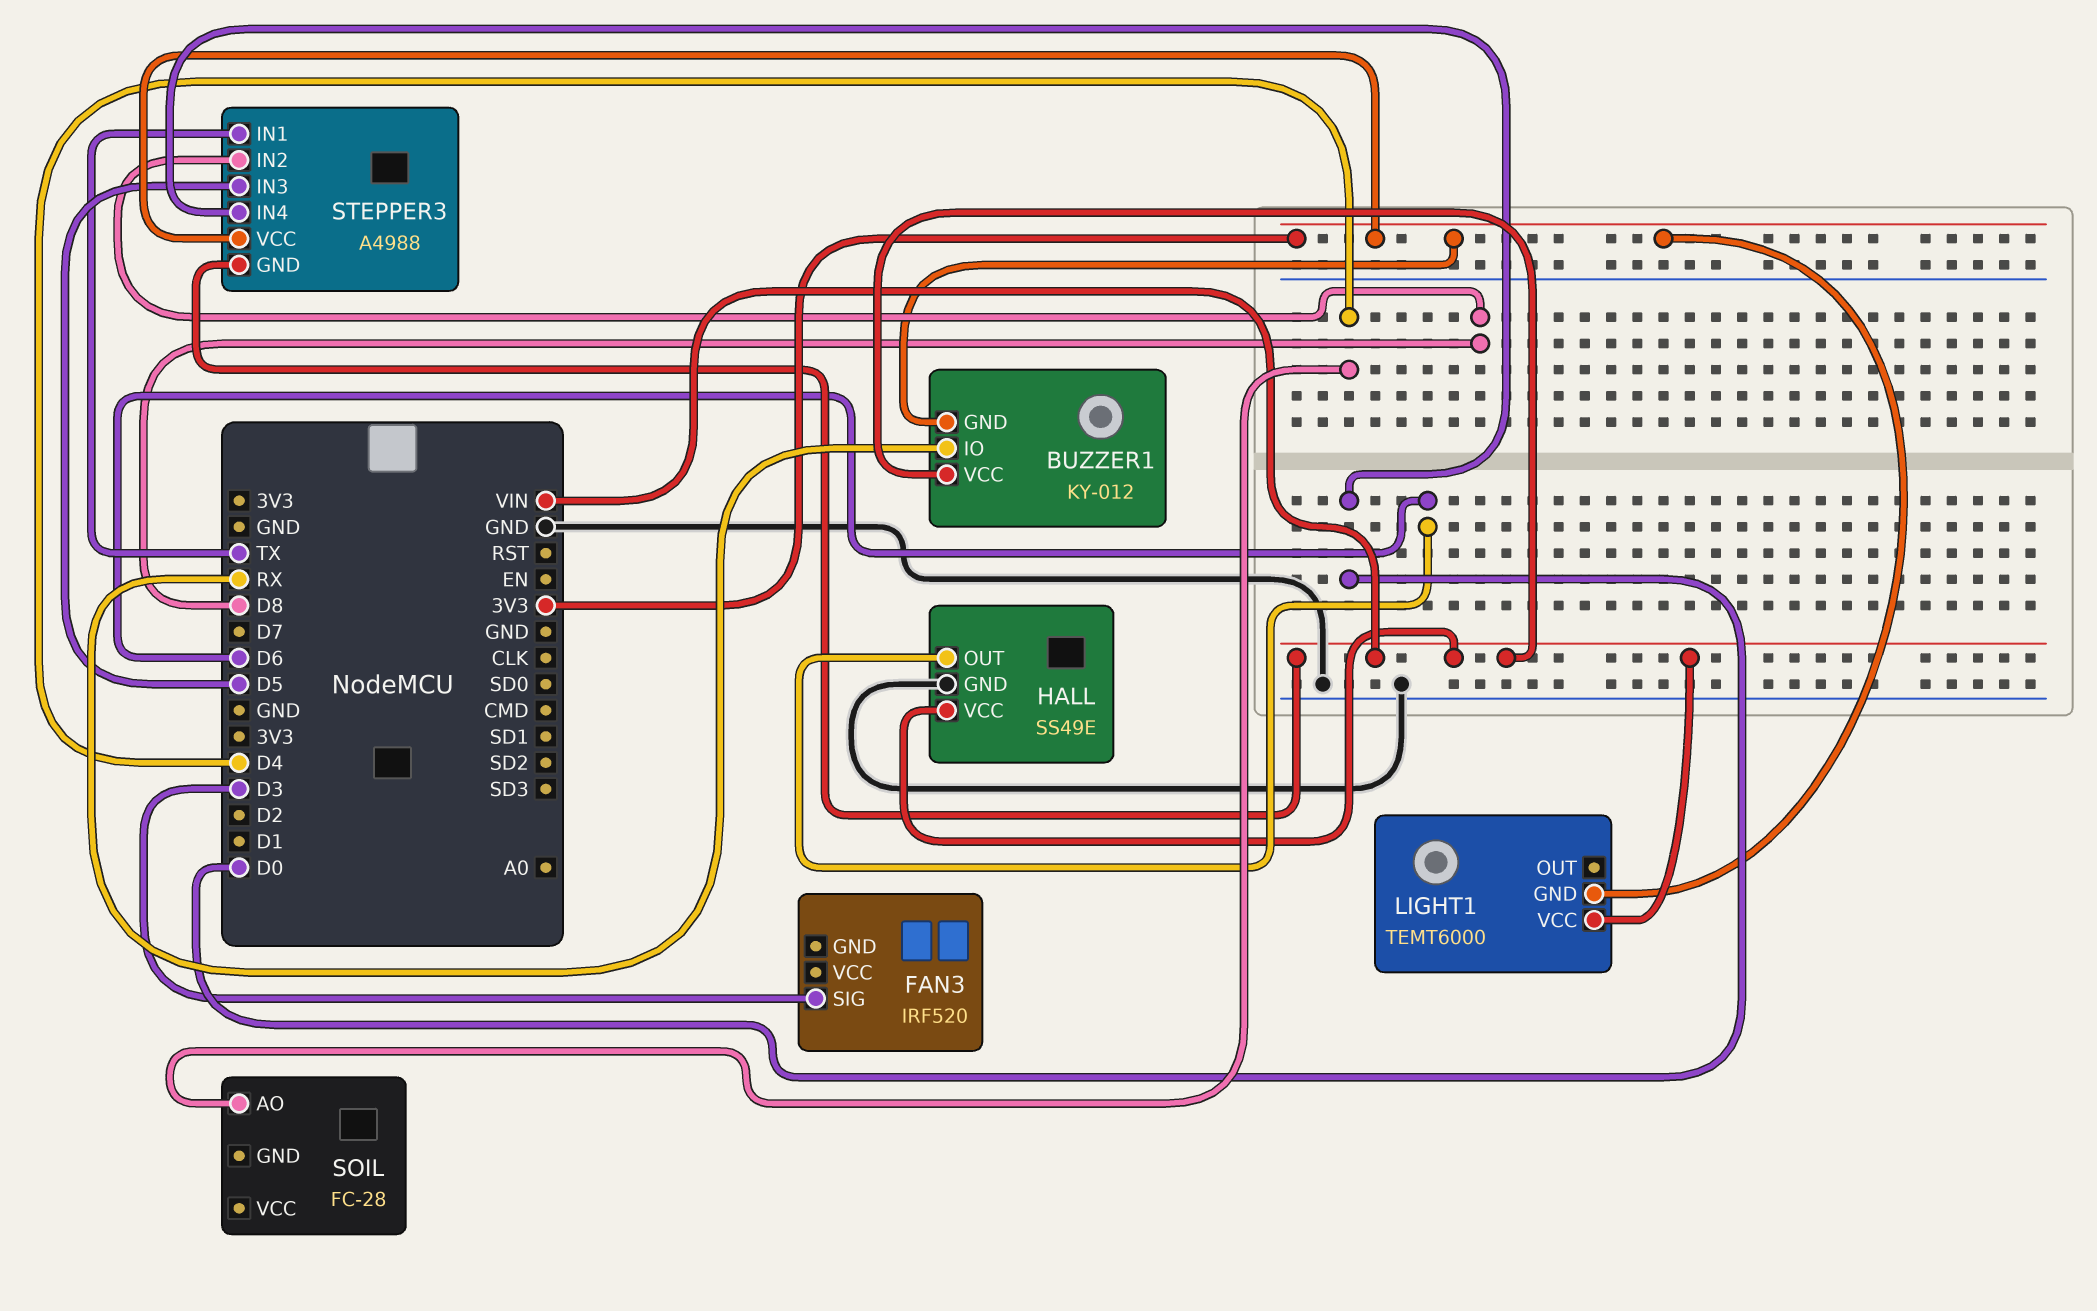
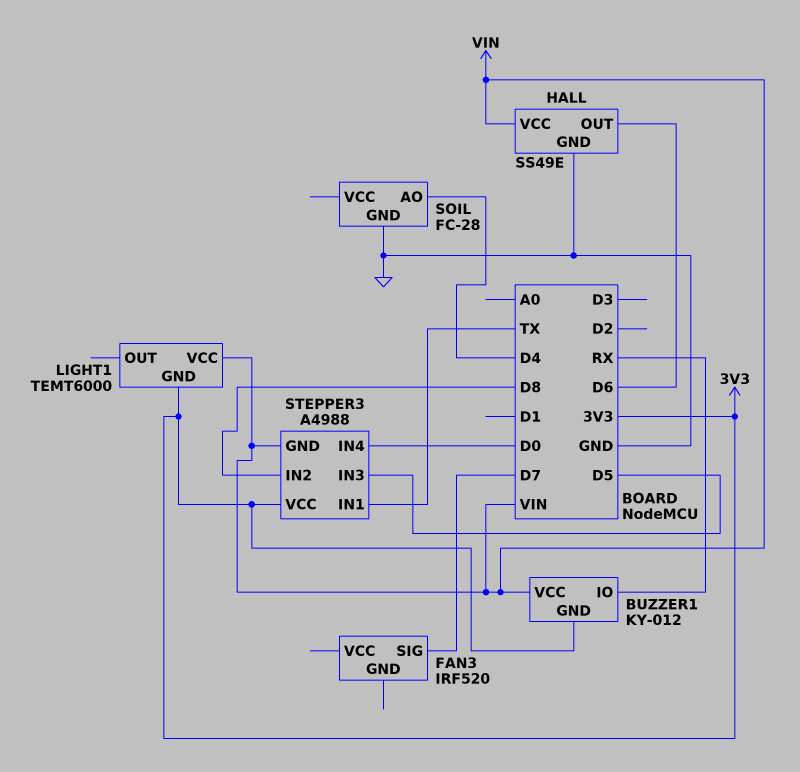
FAN3 pin SIG: D3 -> D7
SOIL pin GND: none -> GND

